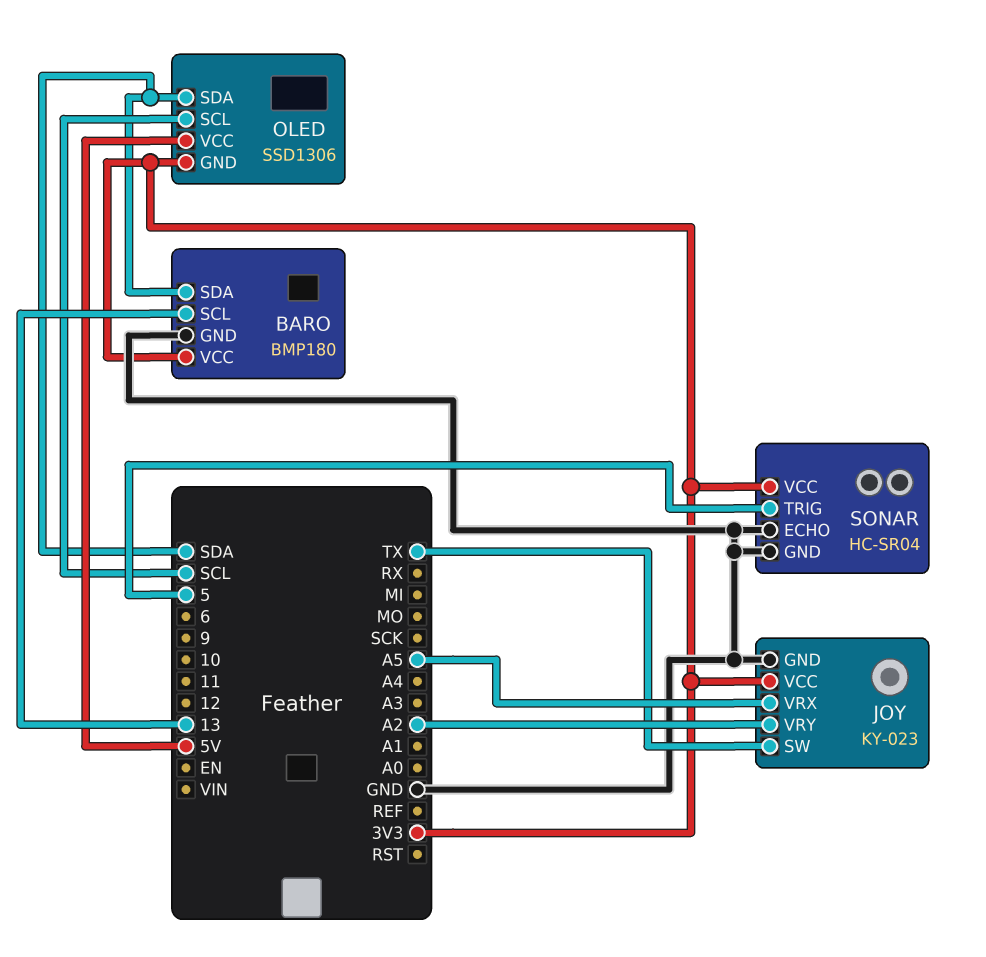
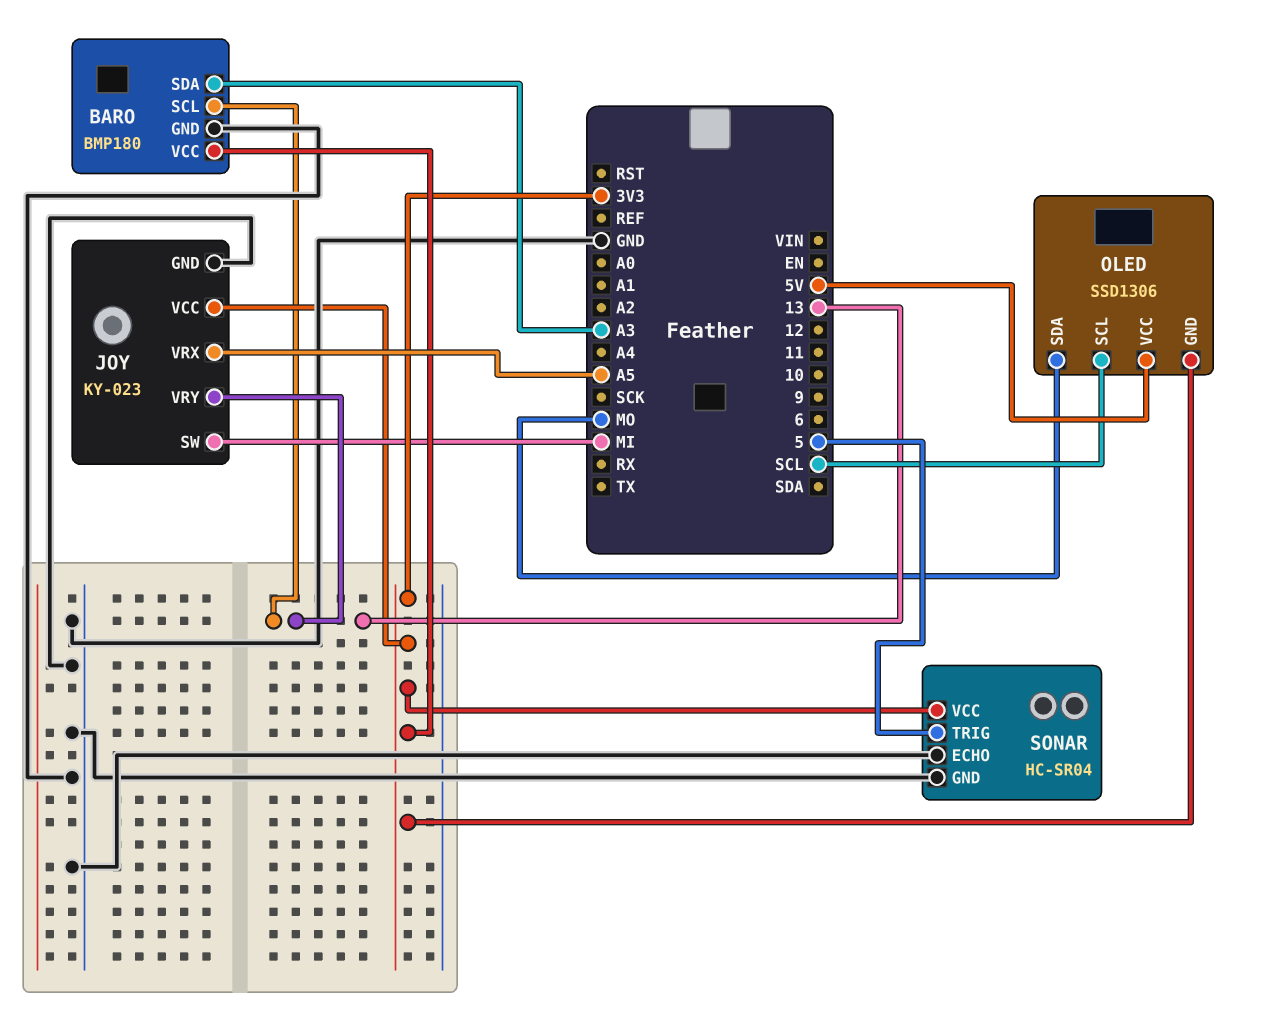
BARO pin SDA: SDA -> A3
JOY pin SW: TX -> MI
JOY pin VRY: A2 -> 13
OLED pin SDA: SDA -> MO

